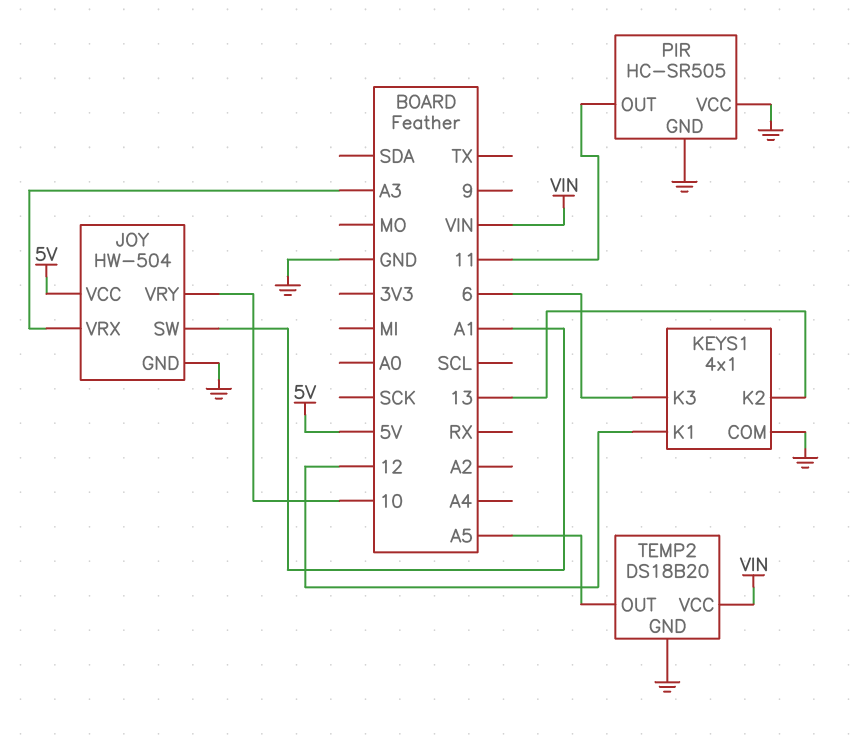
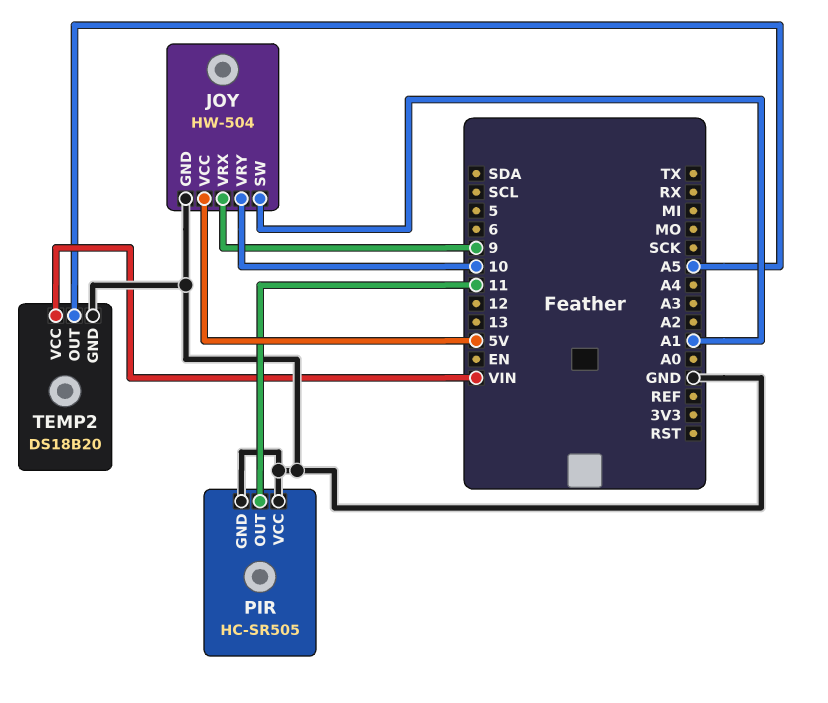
JOY pin VRX: A3 -> 9
KEYS1: 4x1 -> none
KEYS1 pin COM: GND -> none
KEYS1 pin K1: 12 -> none
KEYS1 pin K2: 13 -> none
KEYS1 pin K3: 6 -> none

